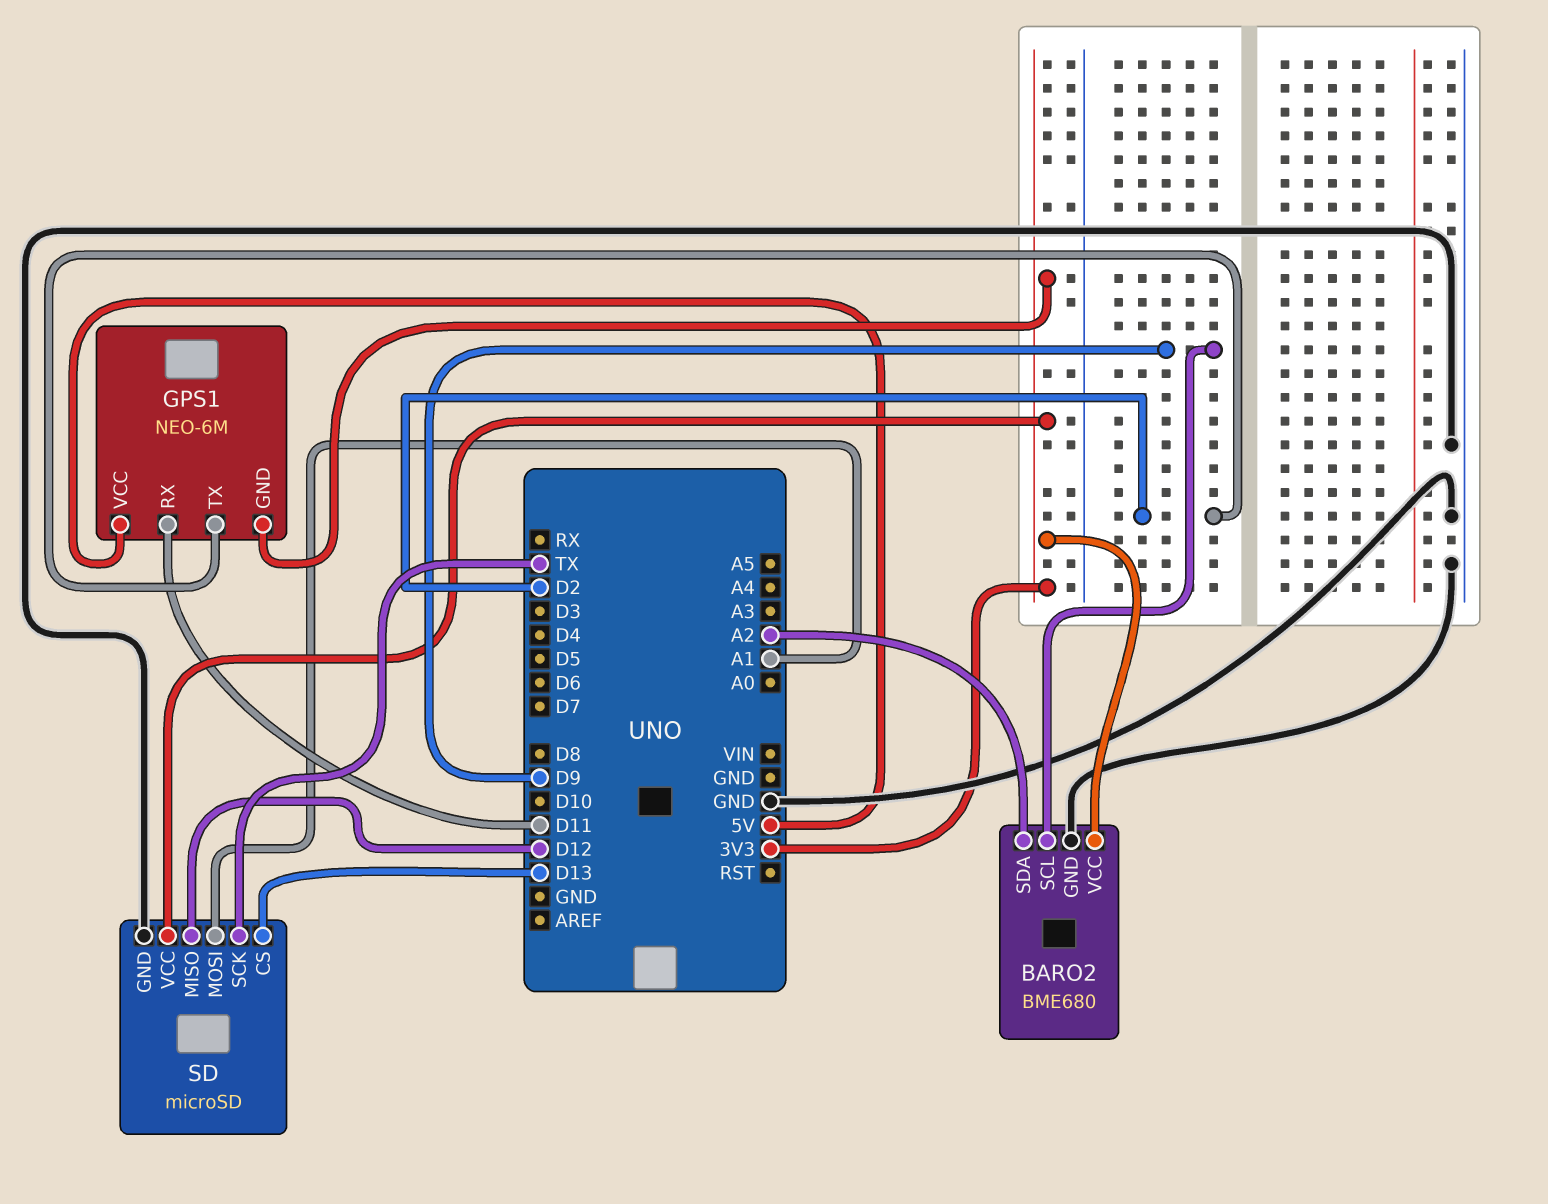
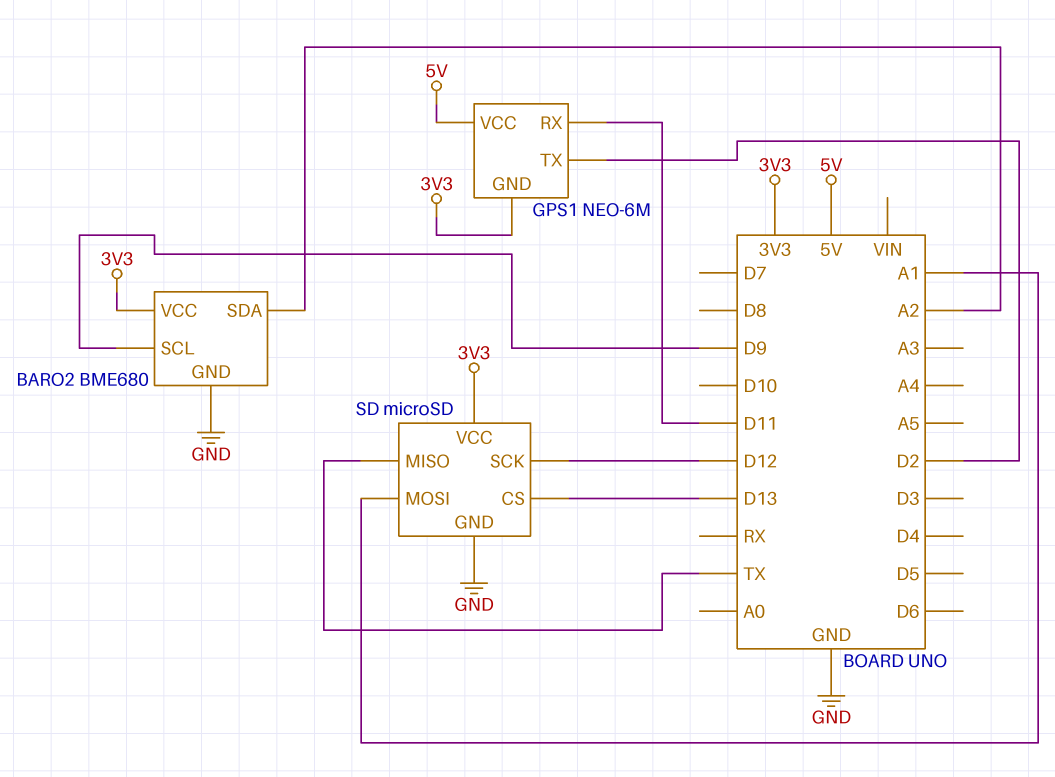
SD pin MISO: D12 -> TX
SD pin SCK: TX -> D12

